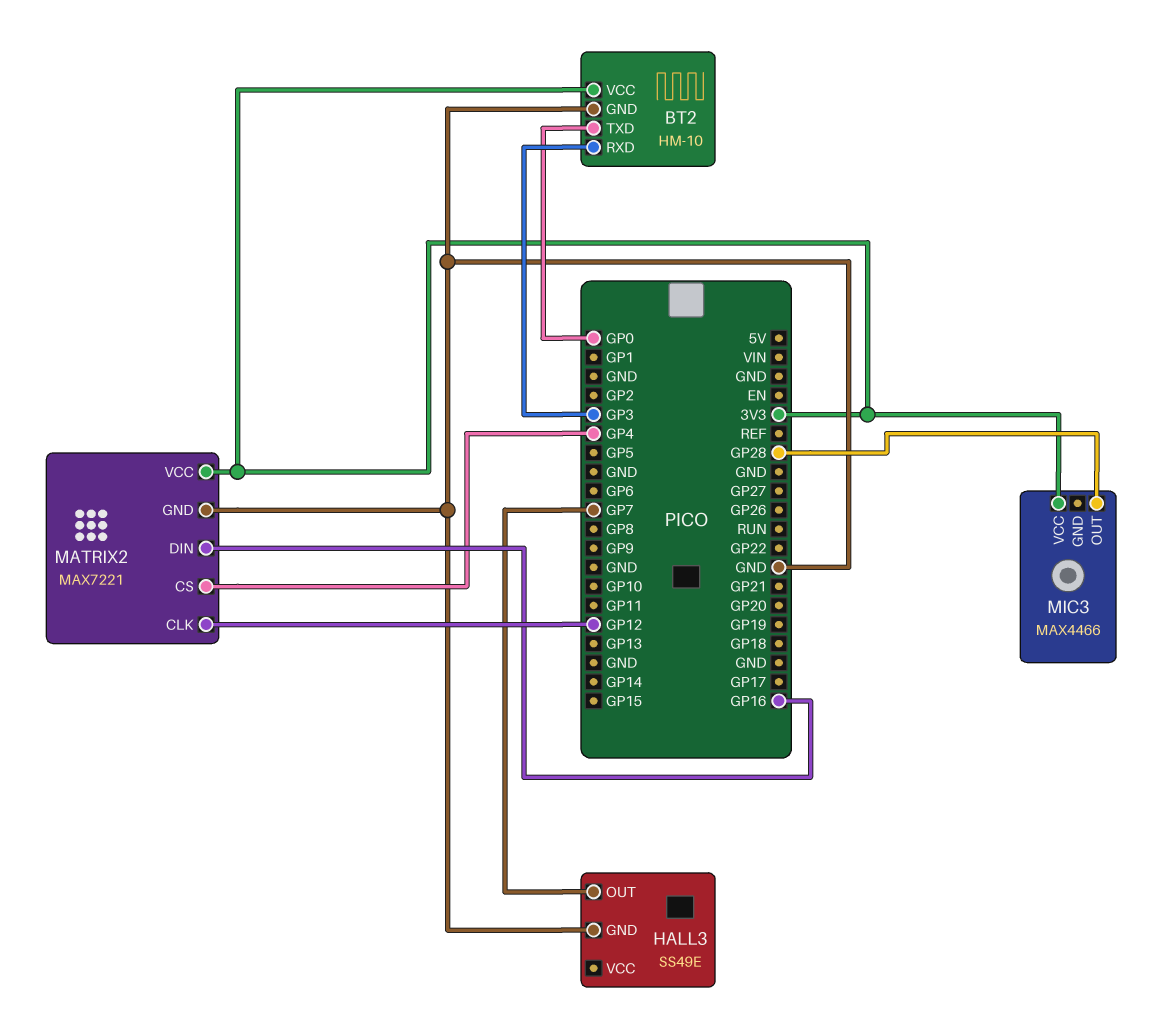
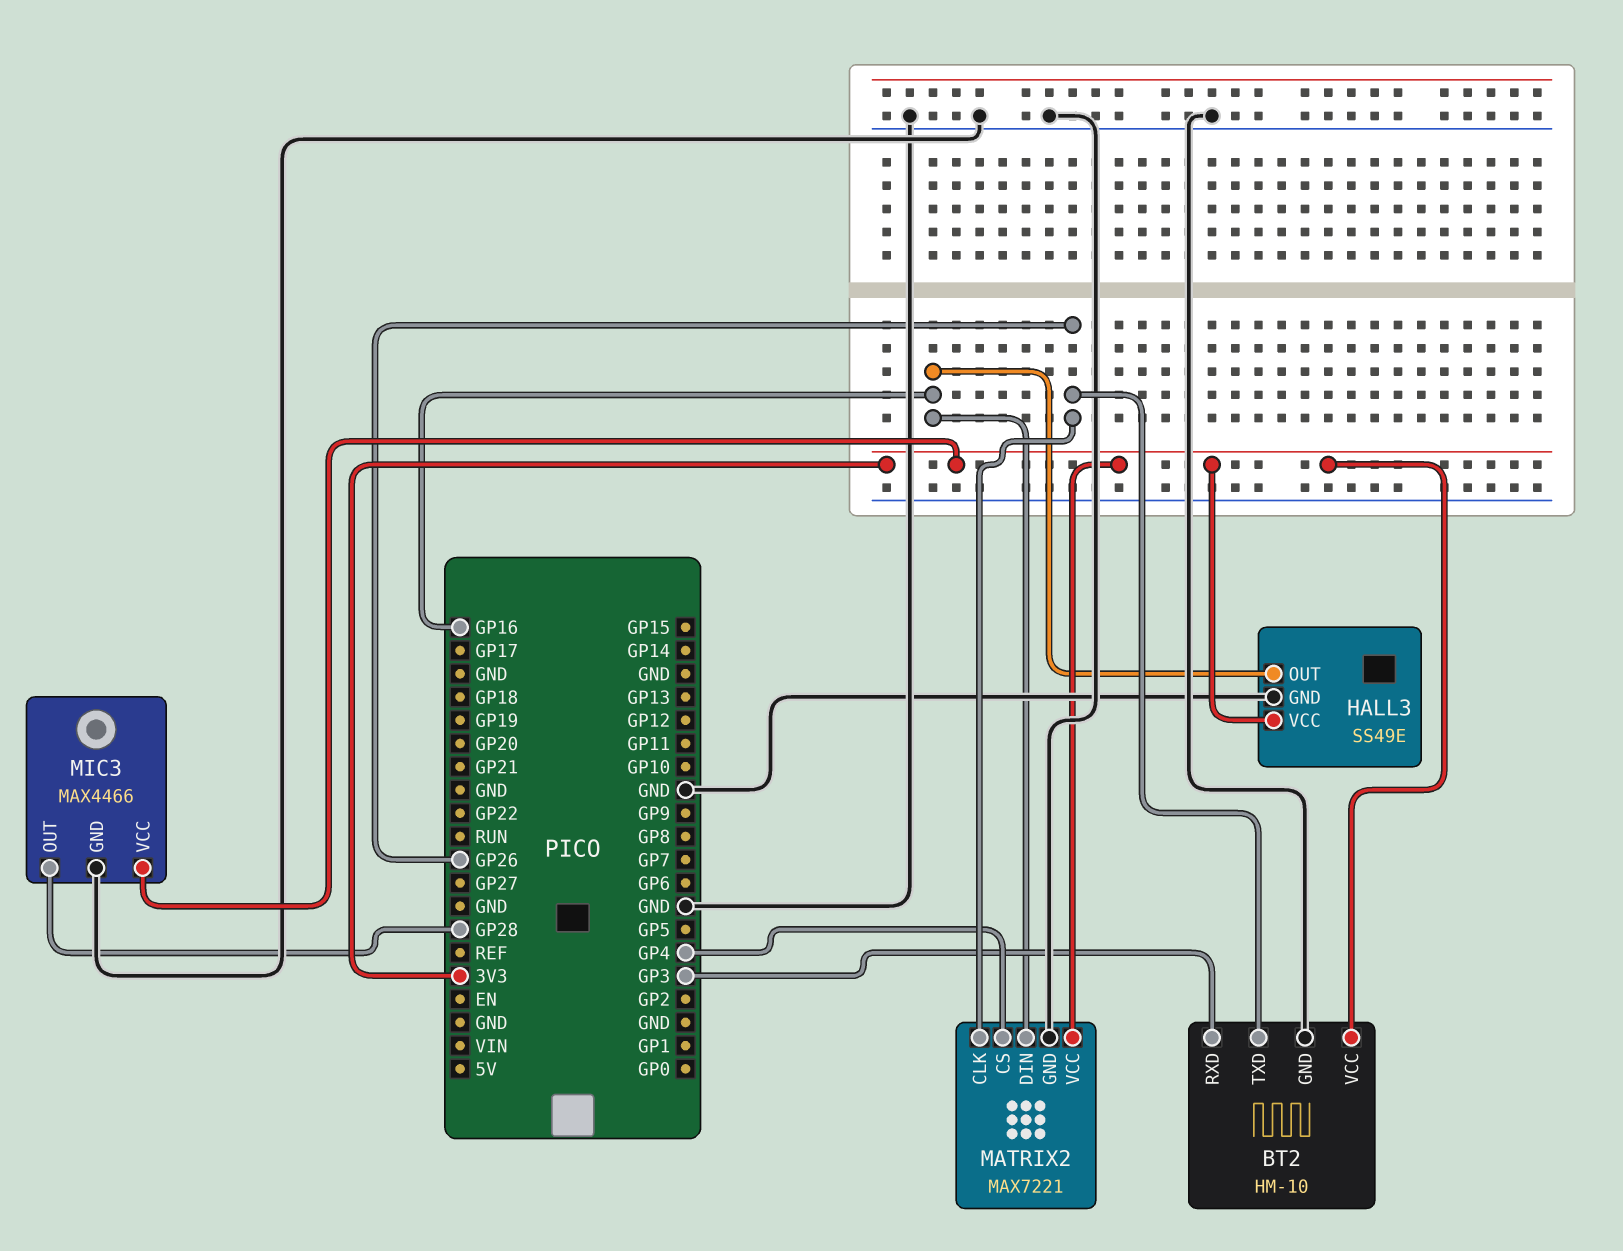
BT2 pin TXD: GP0 -> GP26
HALL3 pin OUT: GP7 -> GP16
HALL3 pin VCC: none -> 3V3
MATRIX2 pin CLK: GP12 -> GP26
MIC3 pin GND: none -> GND

